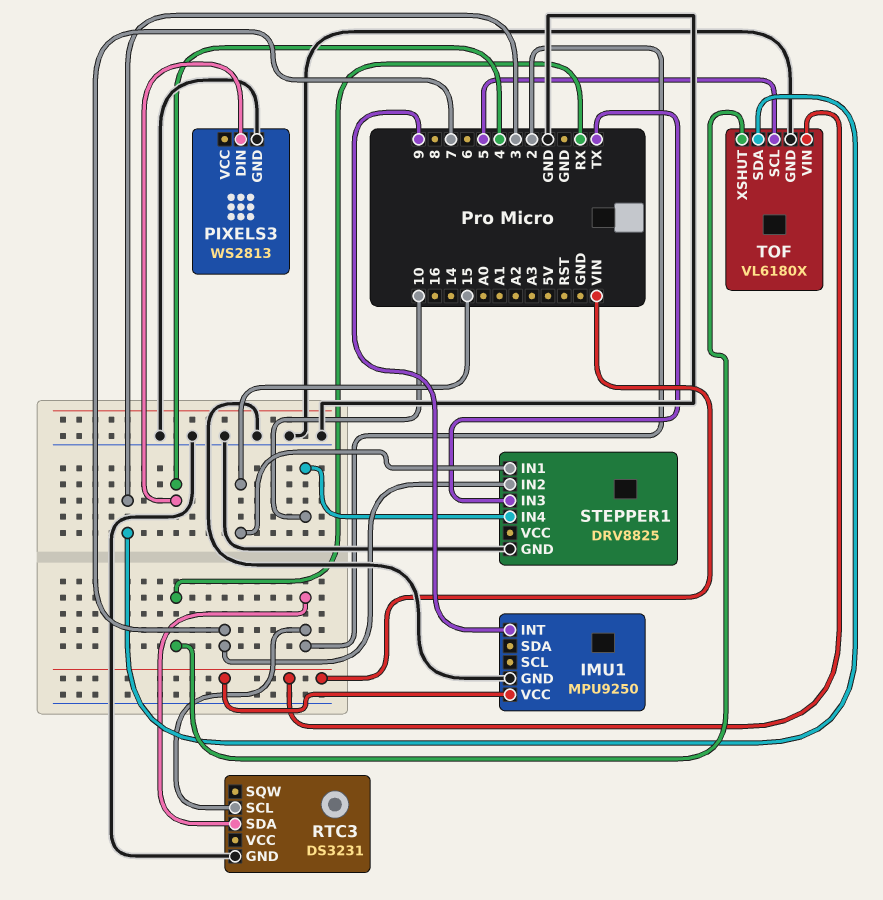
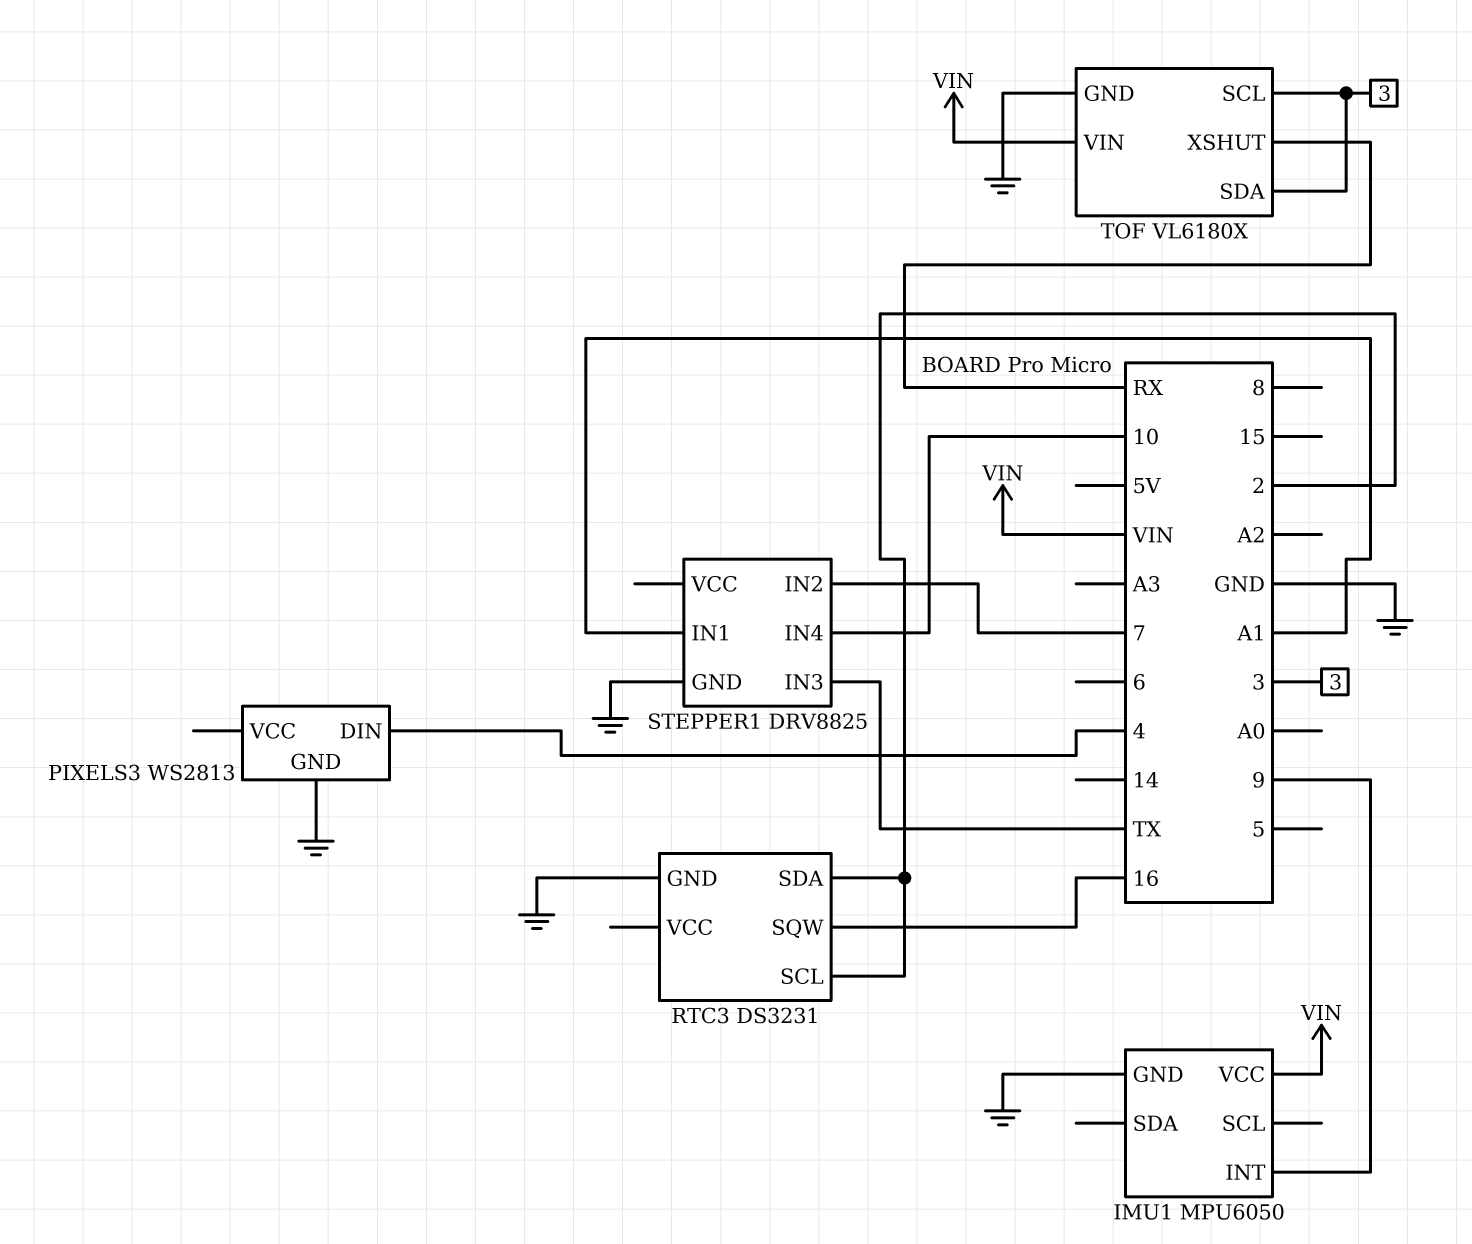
IMU1: MPU9250 -> MPU6050
RTC3 pin SQW: none -> 16
STEPPER1 pin IN1: 15 -> A1
TOF pin SCL: 5 -> 3

